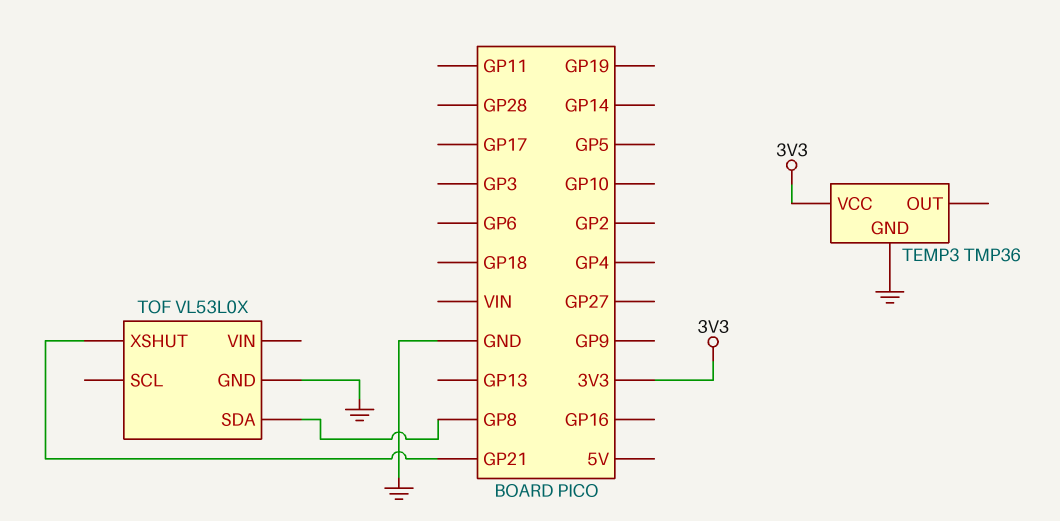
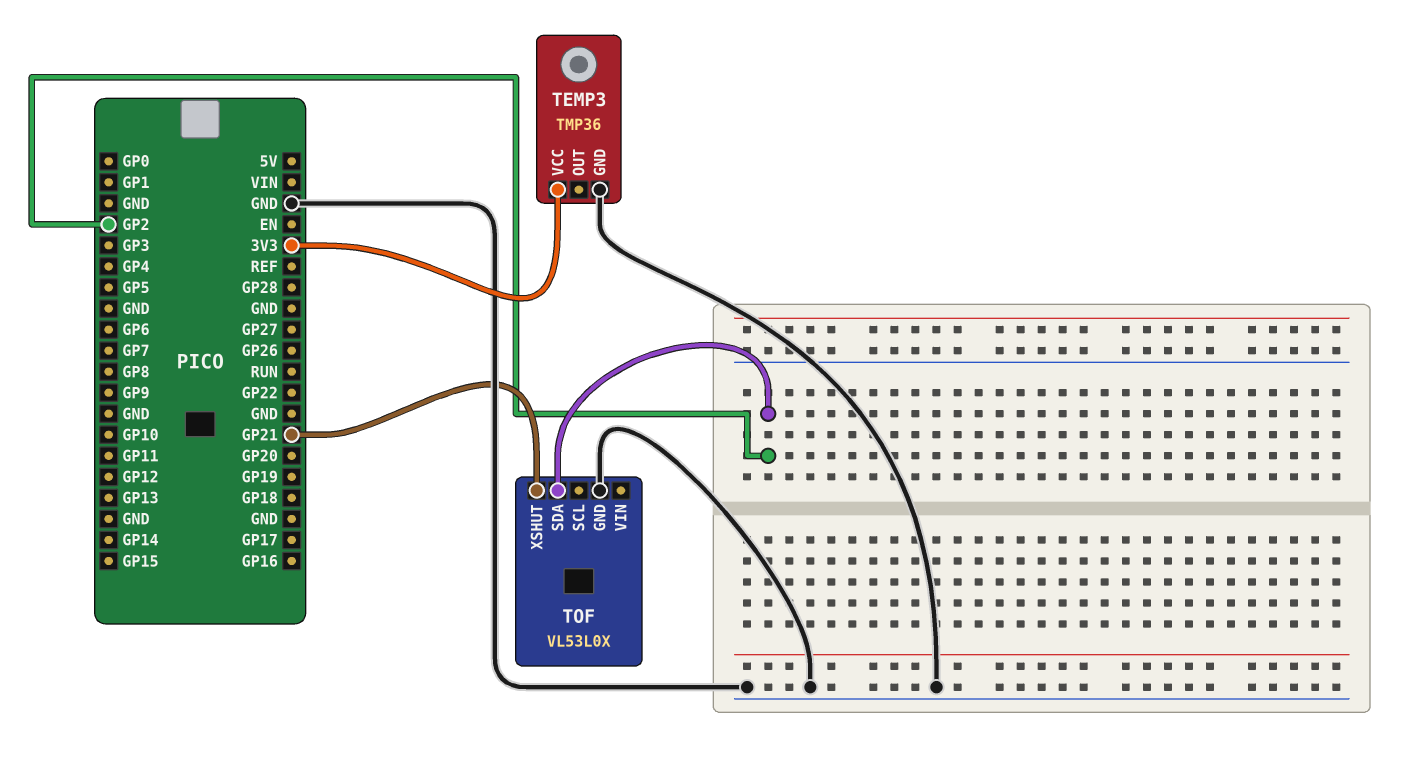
TOF pin SDA: GP8 -> GP2

